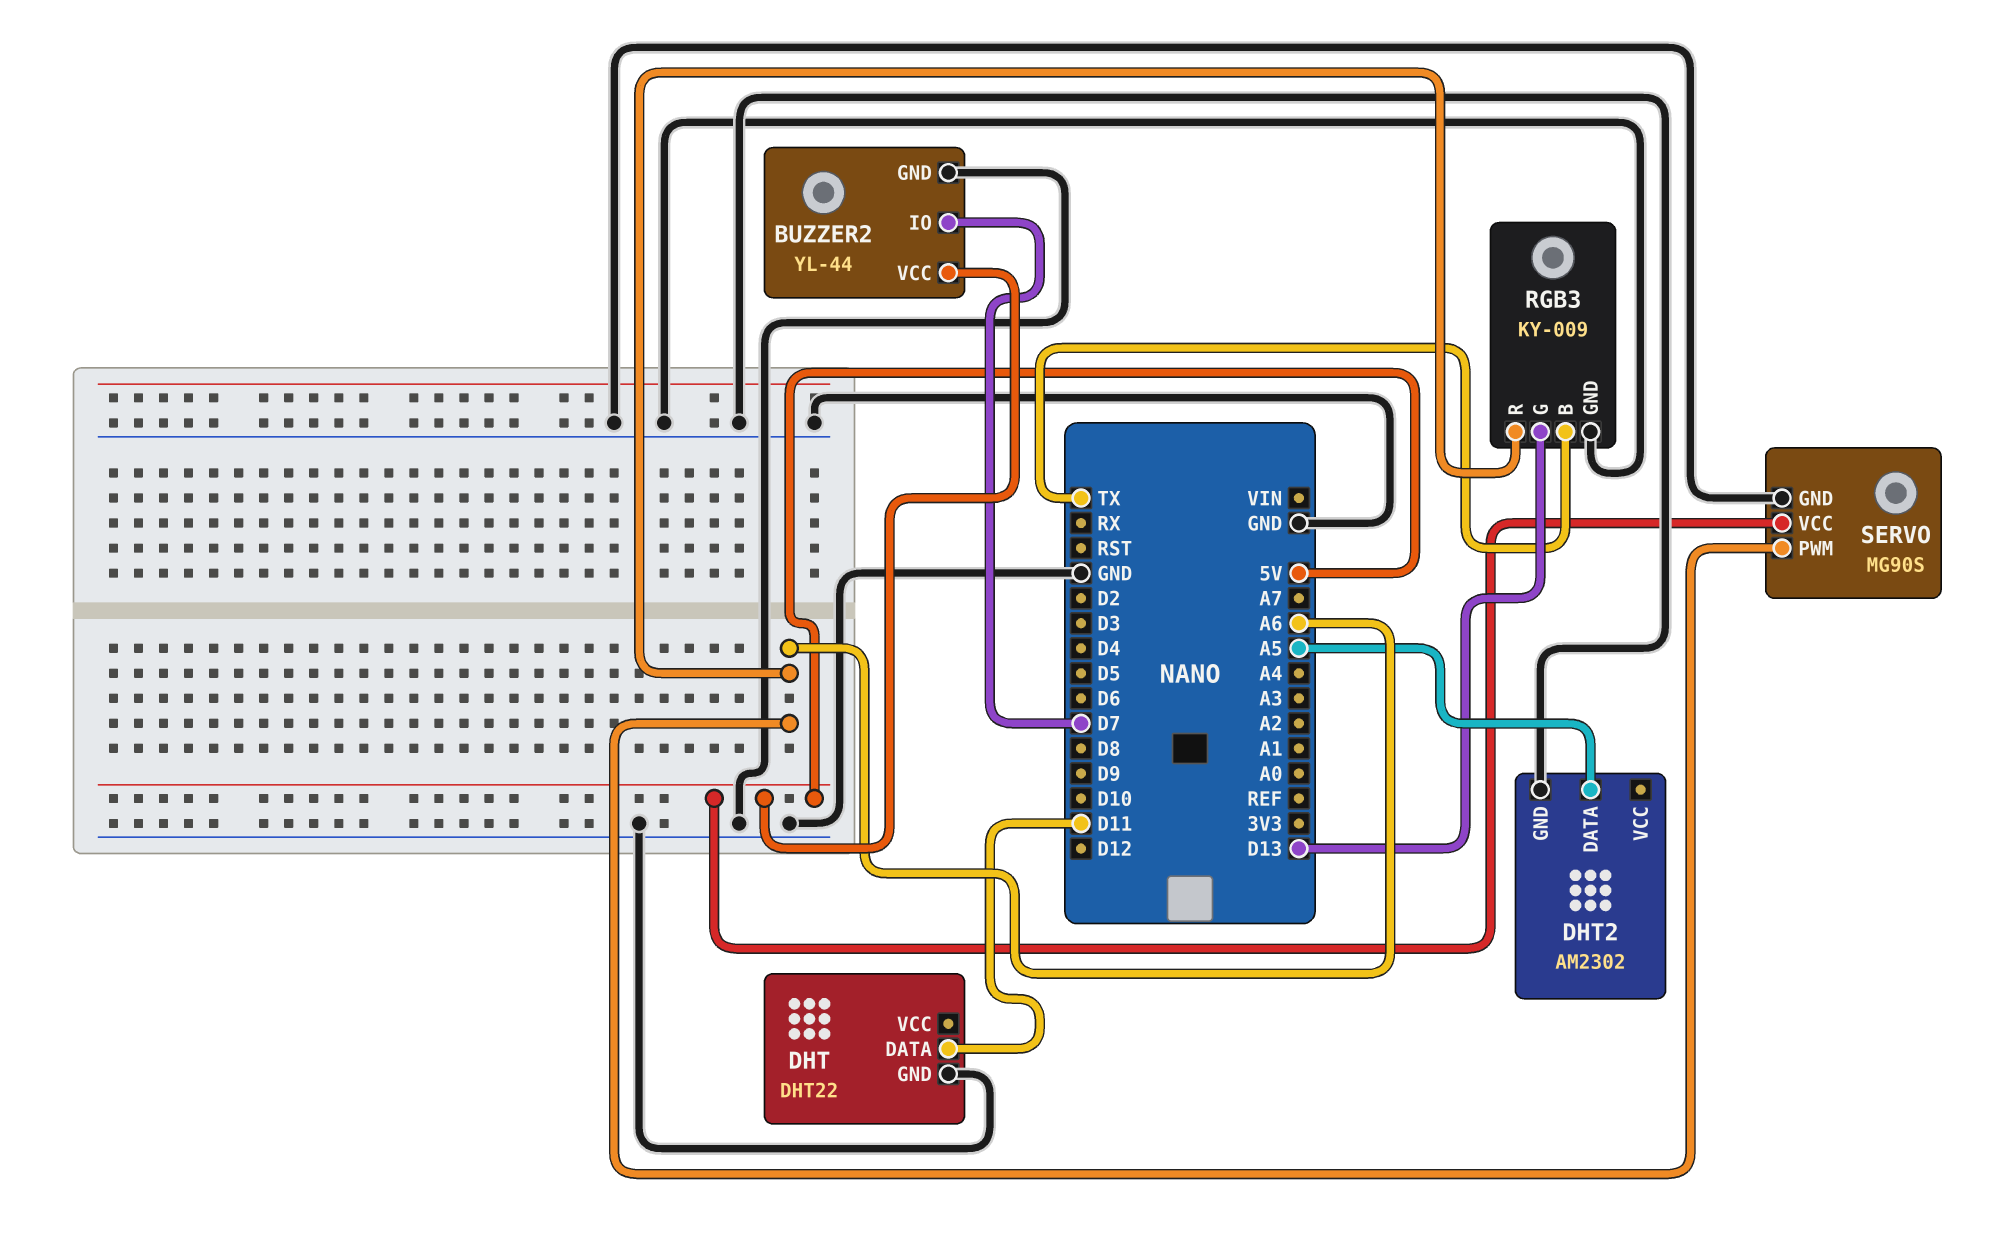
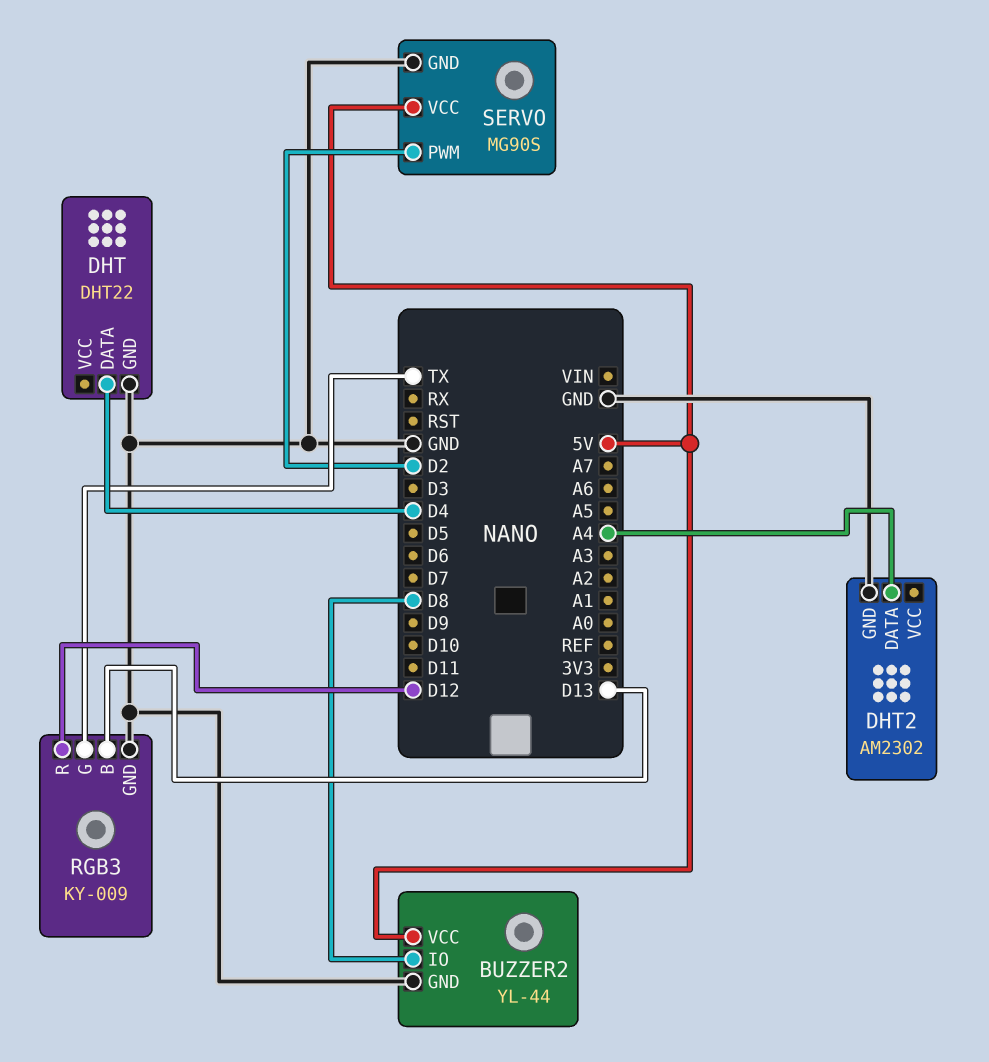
BUZZER2 pin IO: D7 -> D8
DHT pin DATA: D11 -> D4
DHT2 pin DATA: A5 -> A4
RGB3 pin B: TX -> D13
RGB3 pin G: D13 -> TX
RGB3 pin R: A6 -> D12
SERVO pin PWM: A6 -> D2

